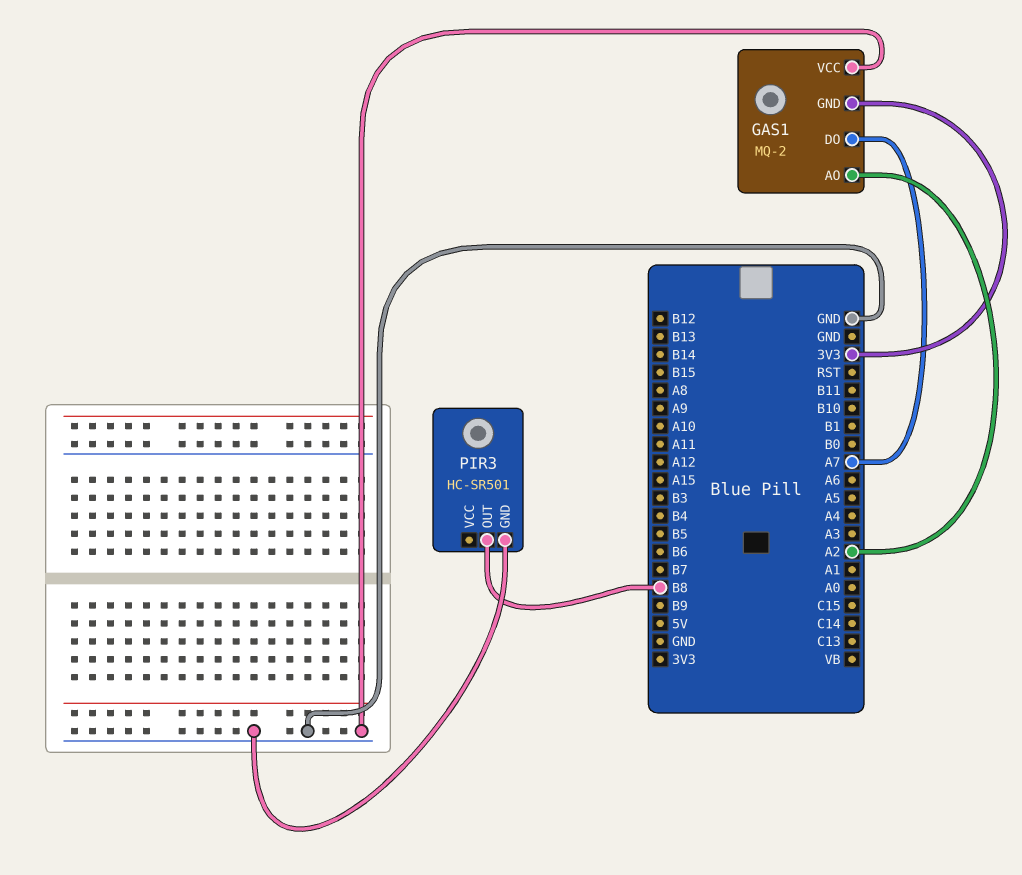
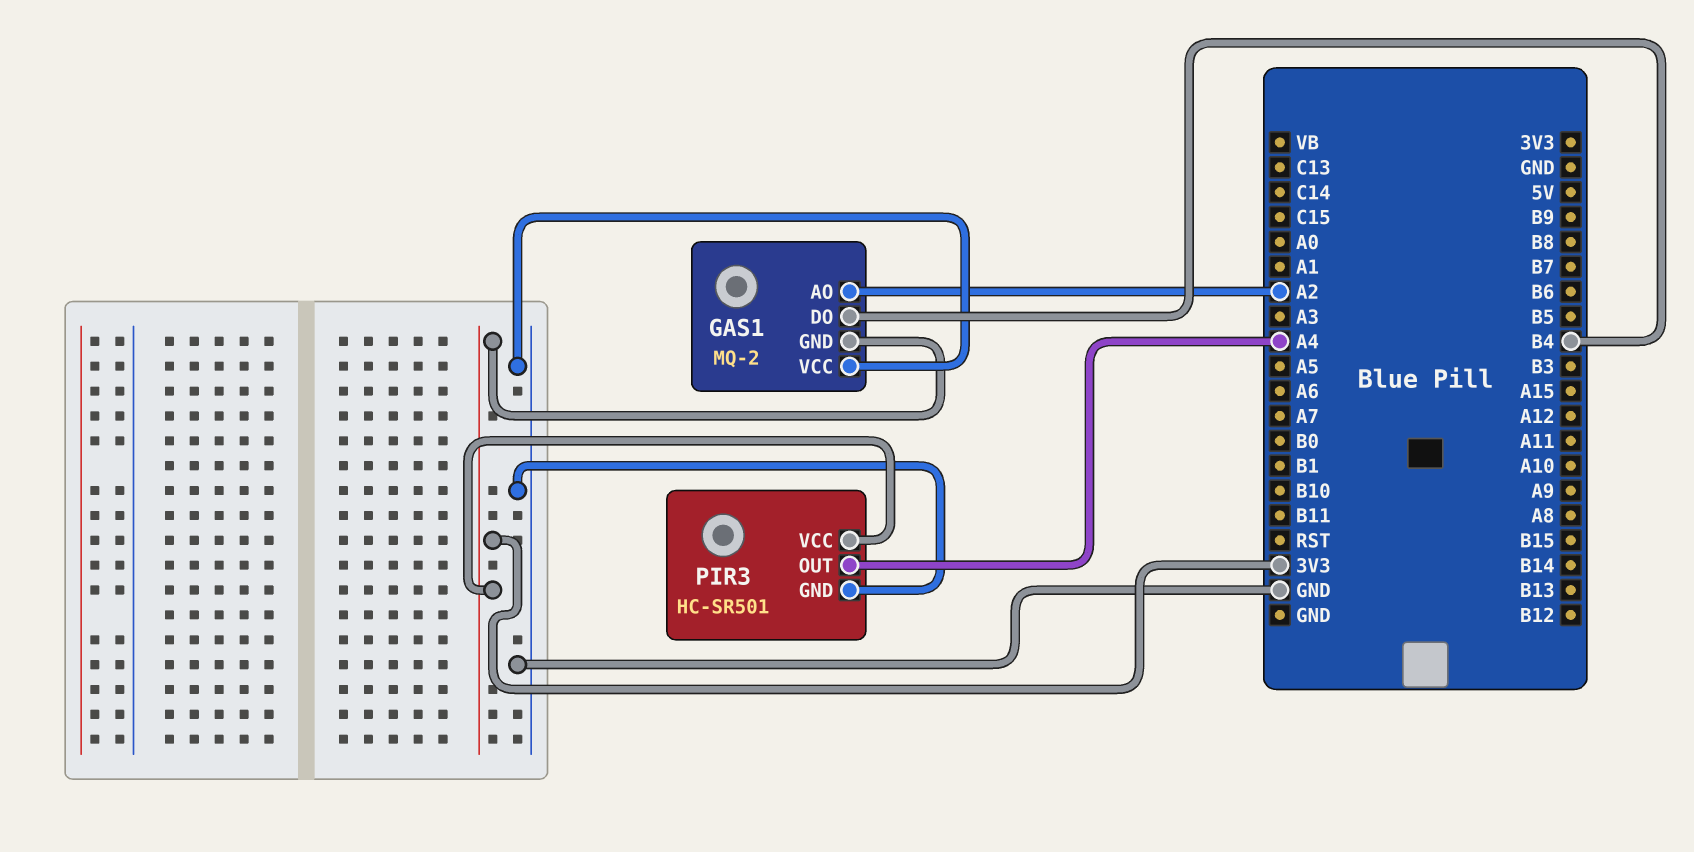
GAS1 pin DO: A7 -> B4
PIR3 pin OUT: B8 -> A4
PIR3 pin VCC: none -> 3V3

